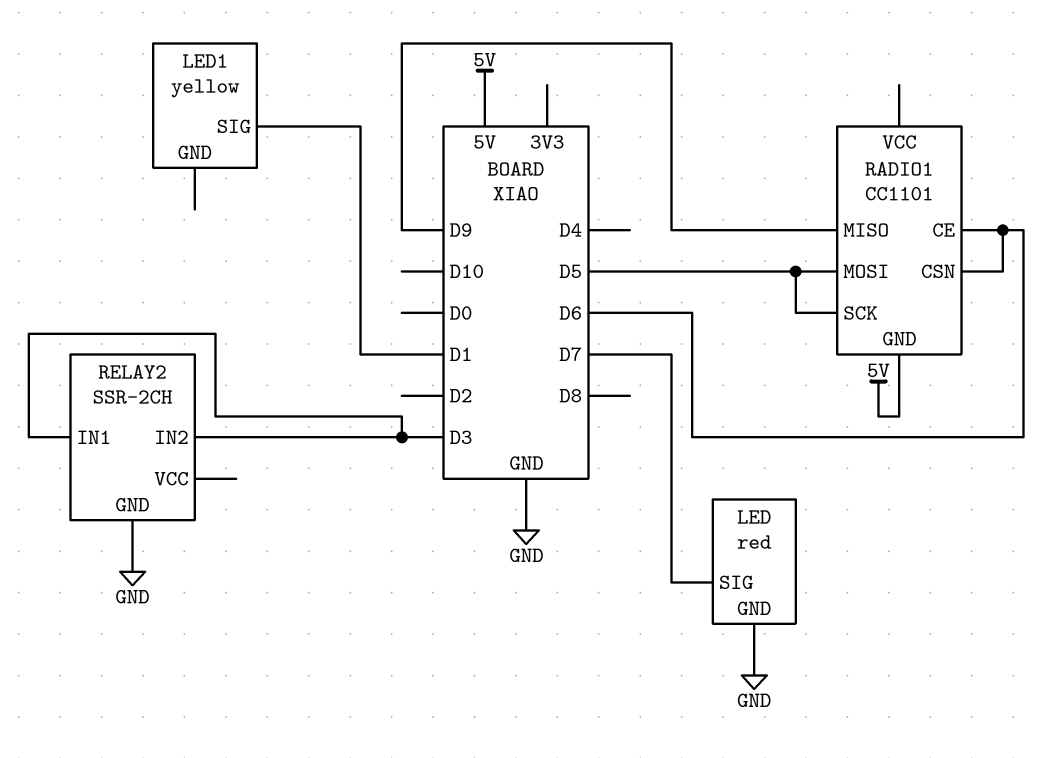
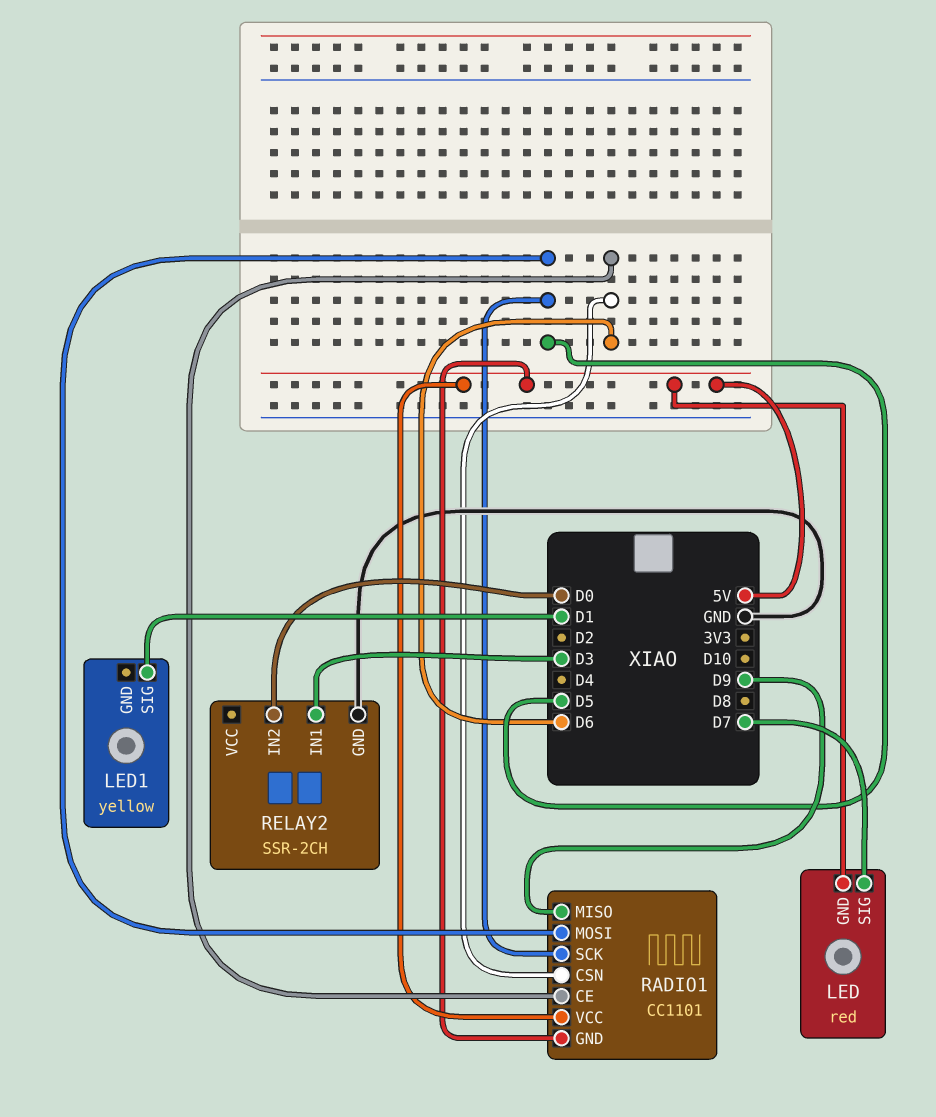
LED pin GND: GND -> 5V
RADIO1 pin VCC: none -> 5V
RELAY2 pin IN2: D3 -> D0

